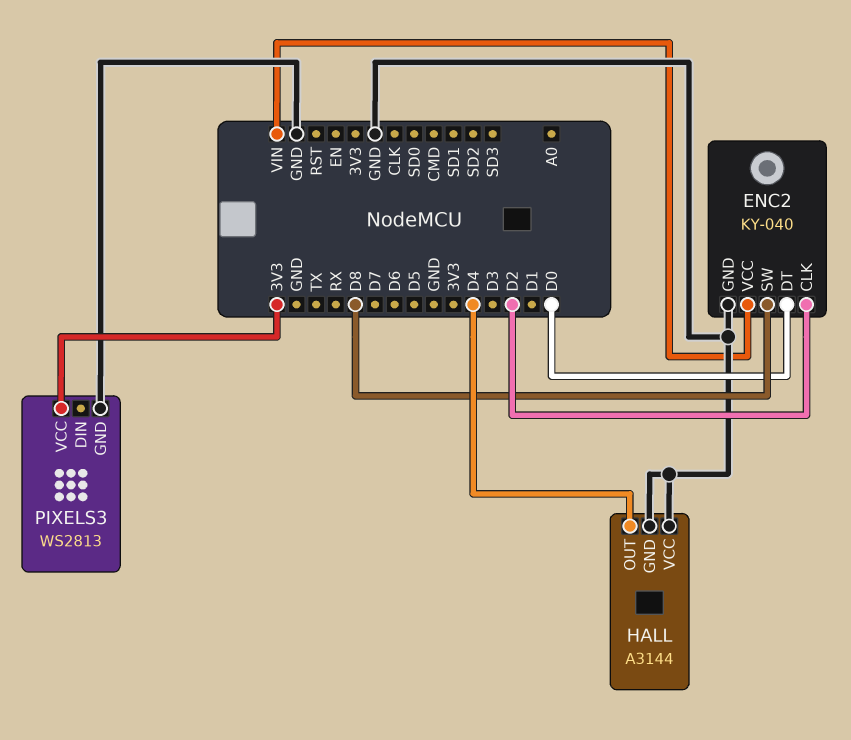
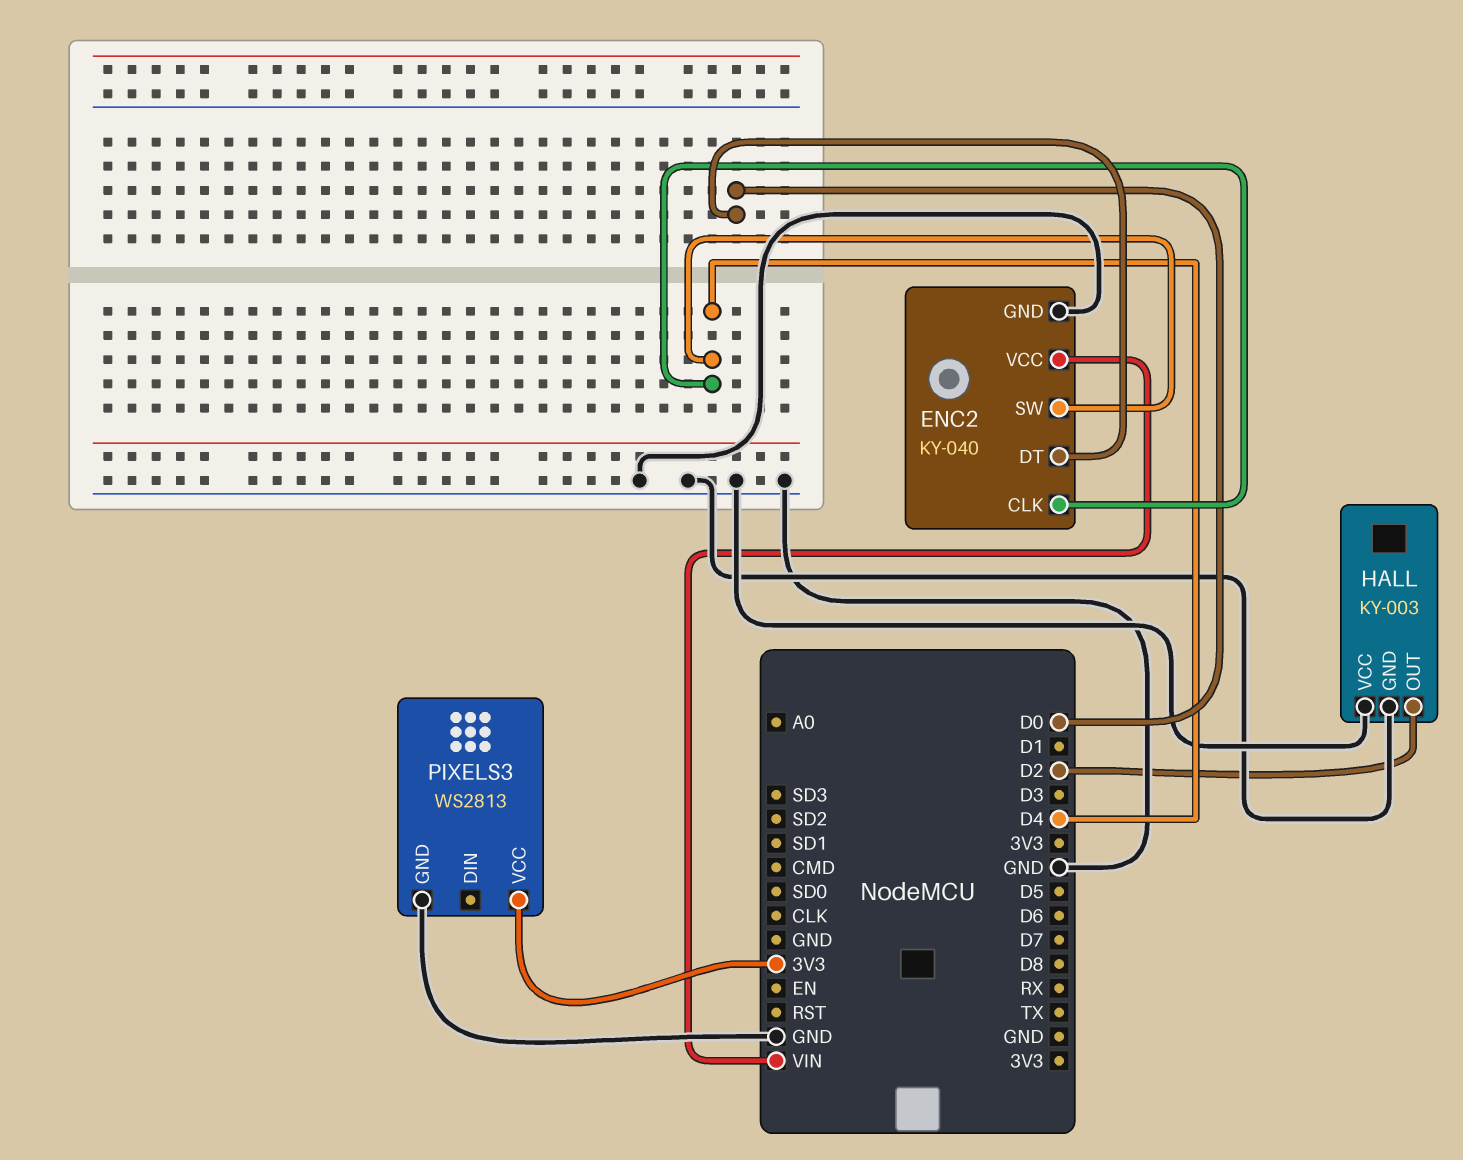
ENC2 pin CLK: D2 -> D4
ENC2 pin SW: D8 -> D4
HALL: A3144 -> KY-003
HALL pin OUT: D4 -> D2

